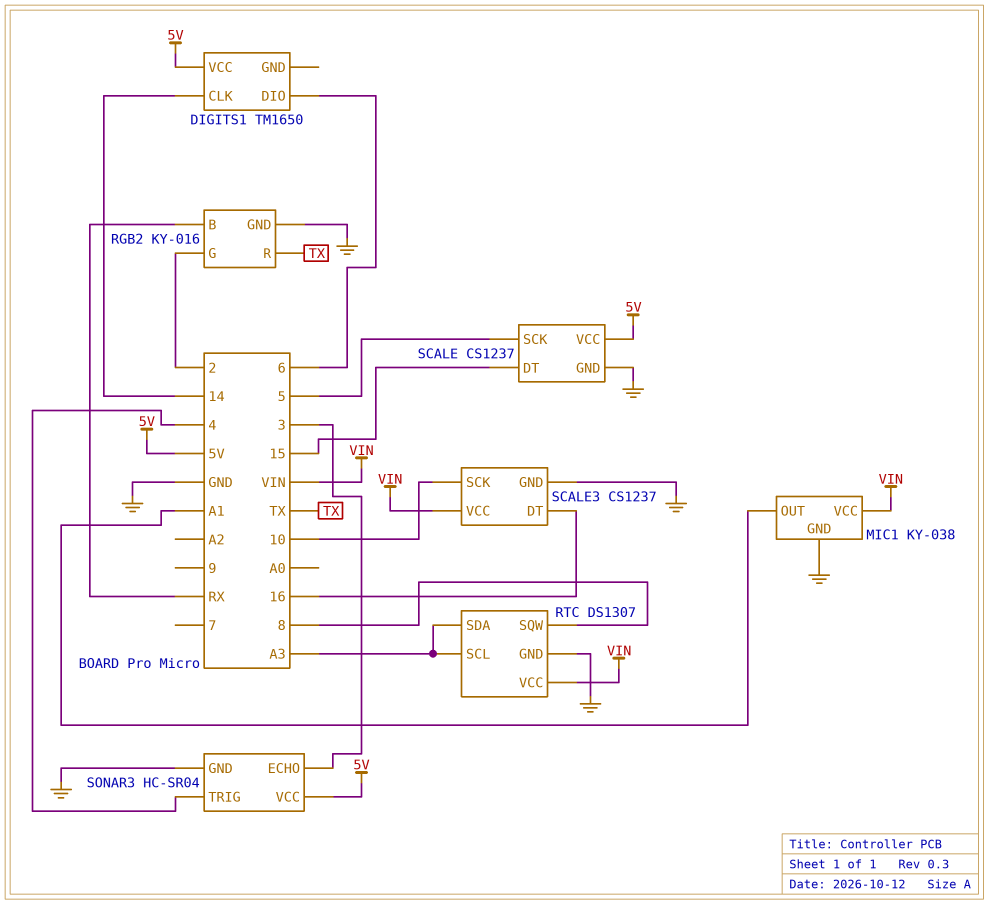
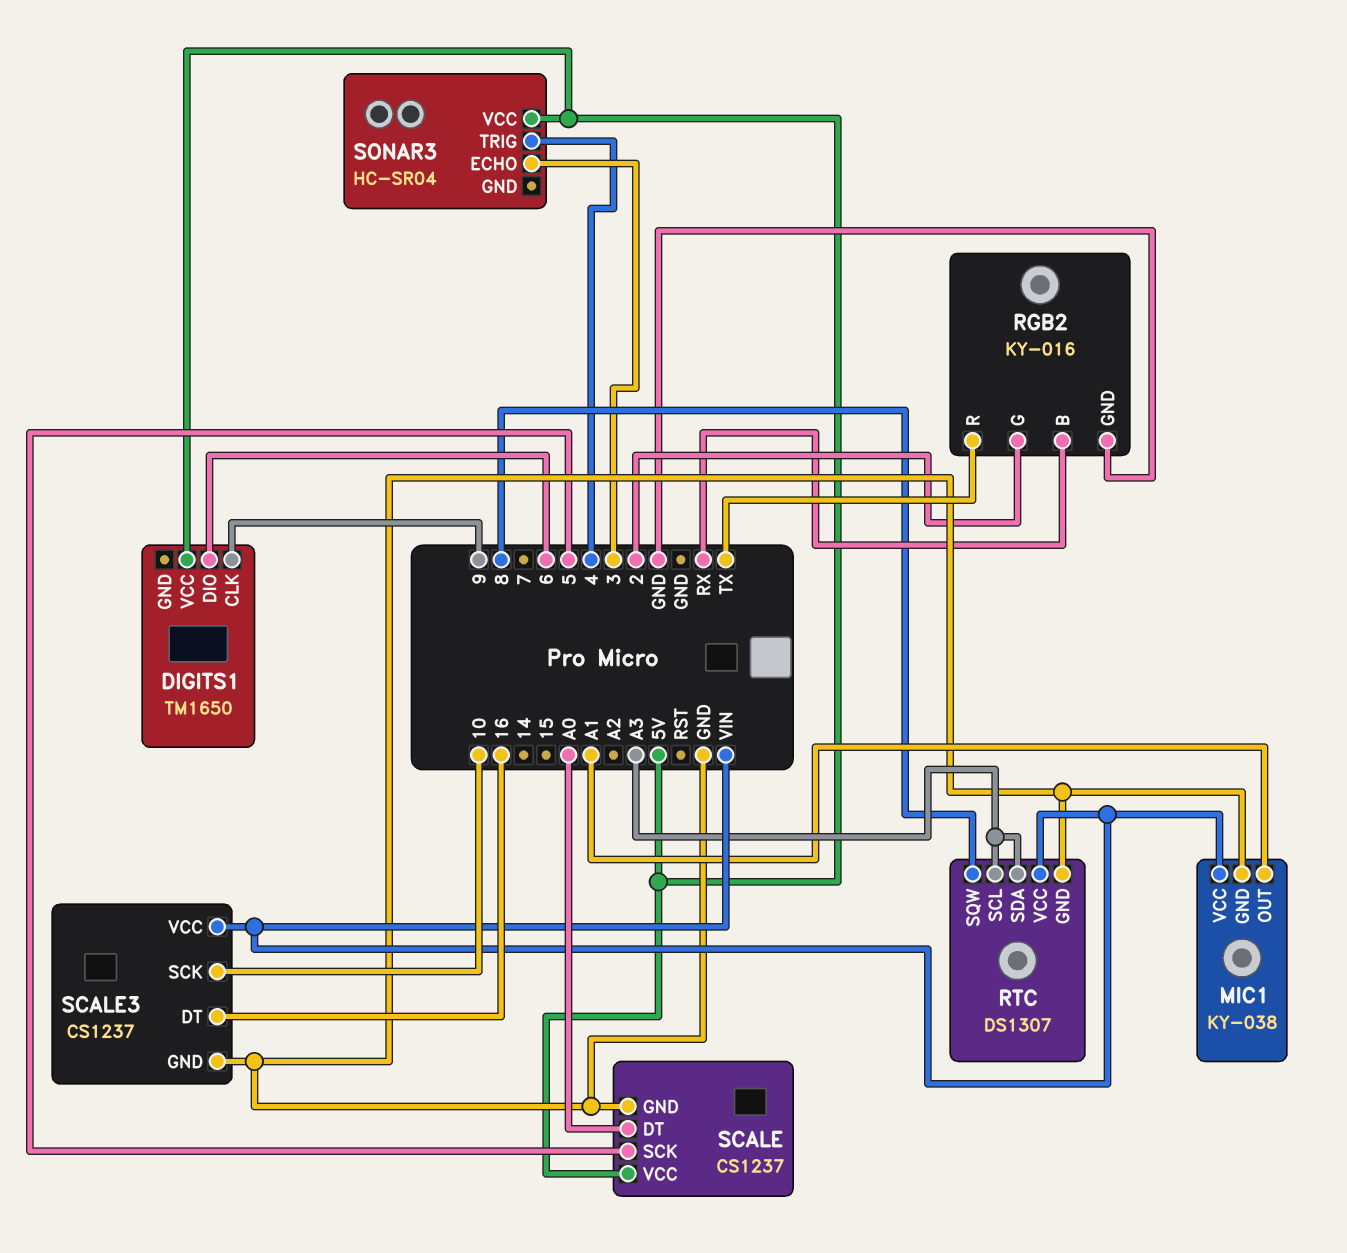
DIGITS1 pin CLK: 14 -> 9
SCALE pin DT: 15 -> A0
SONAR3 pin GND: GND -> none

